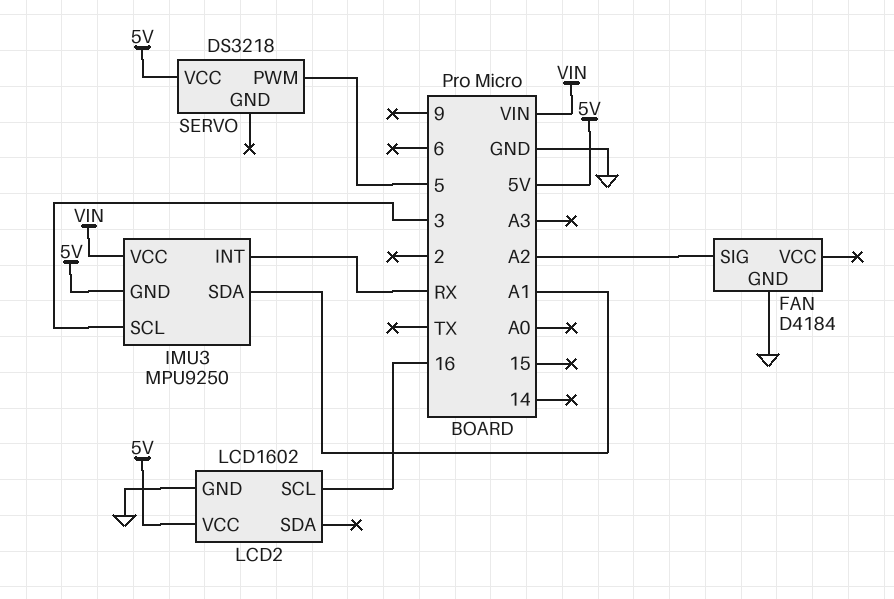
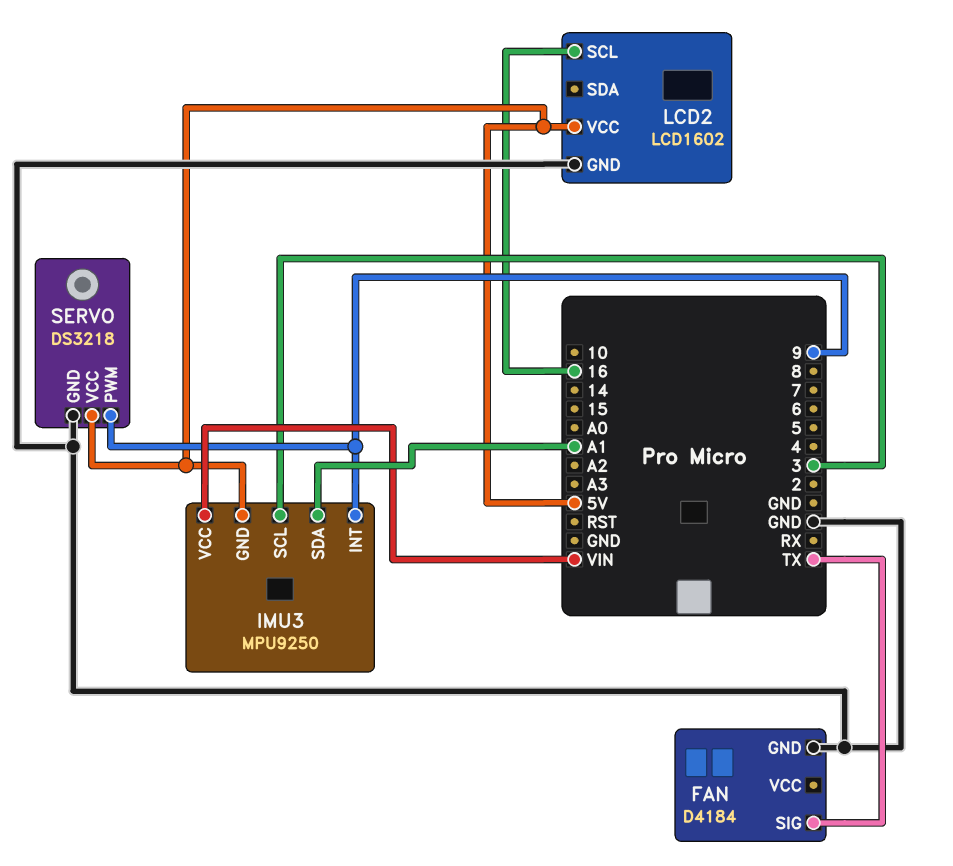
FAN pin SIG: A2 -> TX
IMU3 pin INT: RX -> 9
SERVO pin GND: none -> GND
SERVO pin PWM: 5 -> 9

